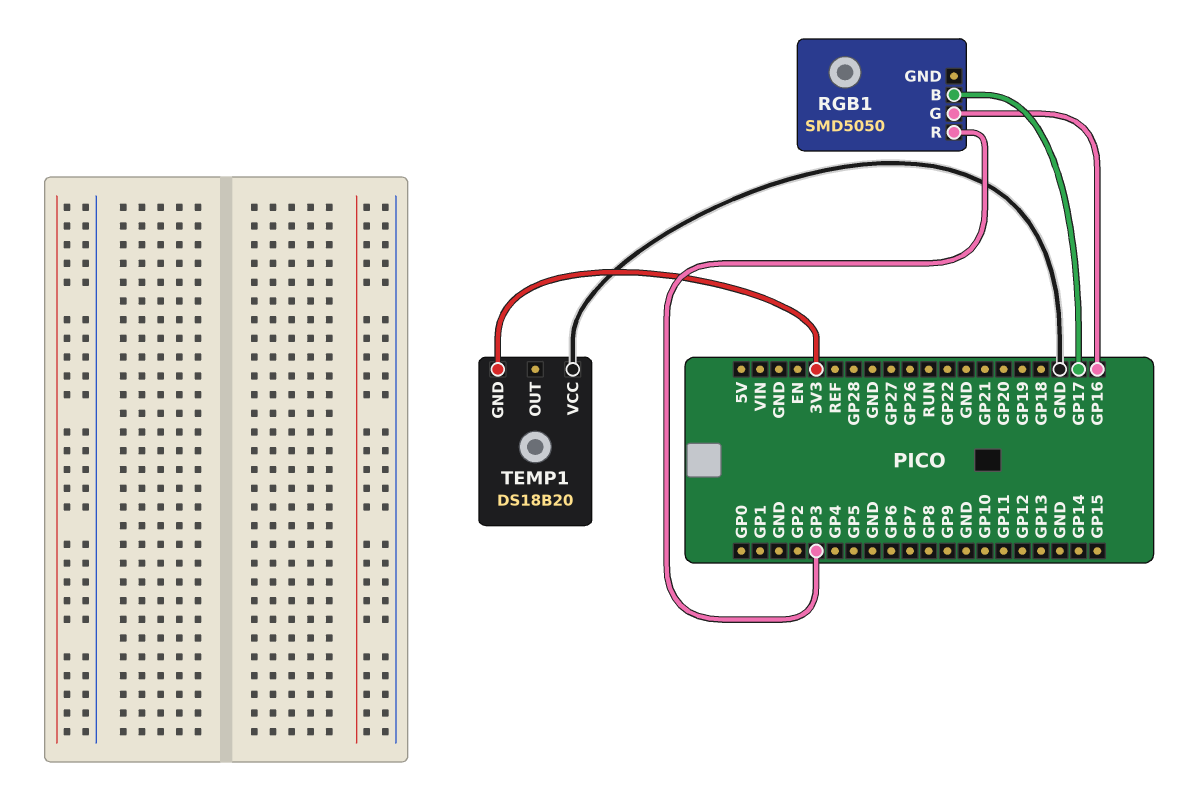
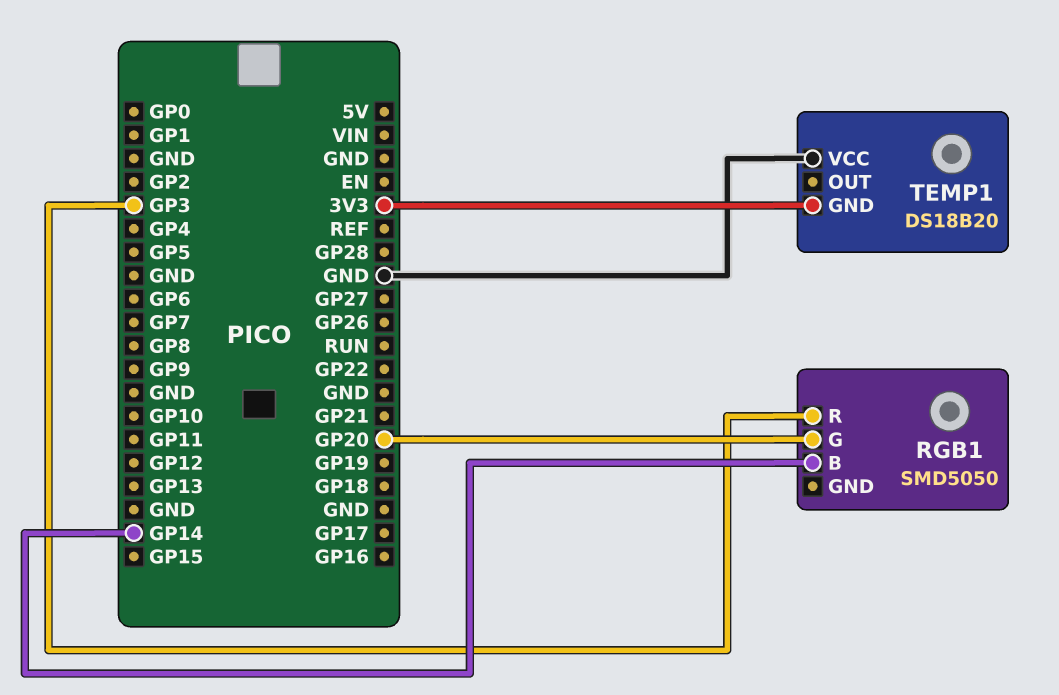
RGB1 pin B: GP17 -> GP14
RGB1 pin G: GP16 -> GP20

